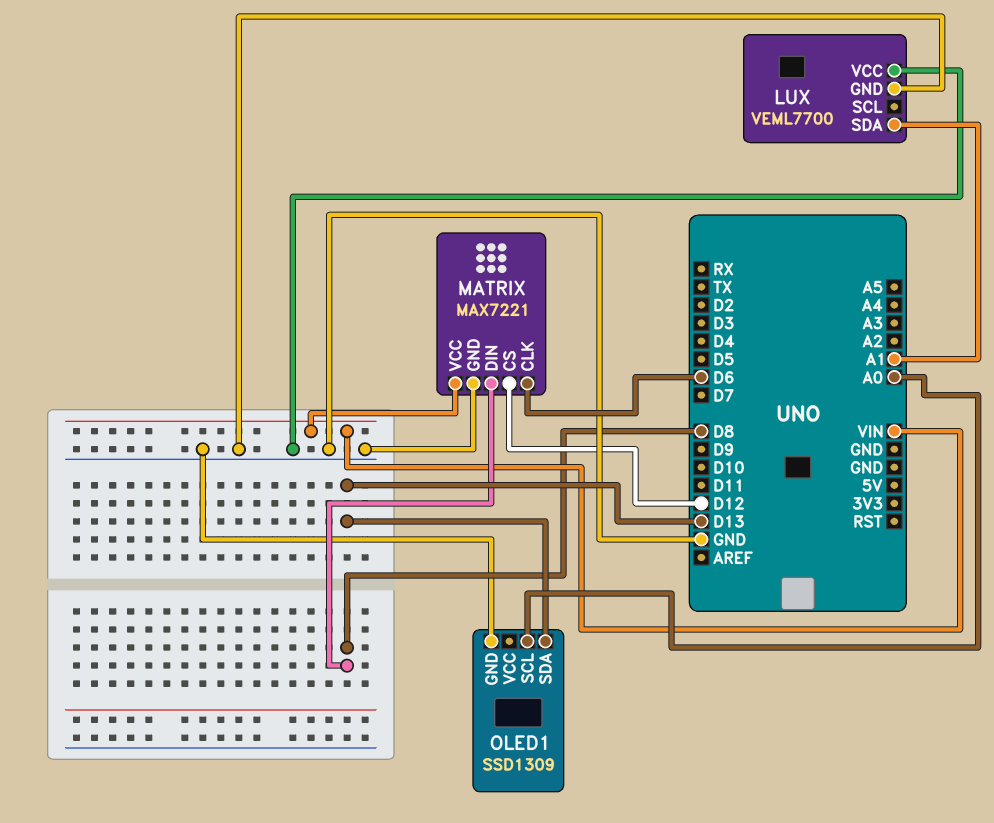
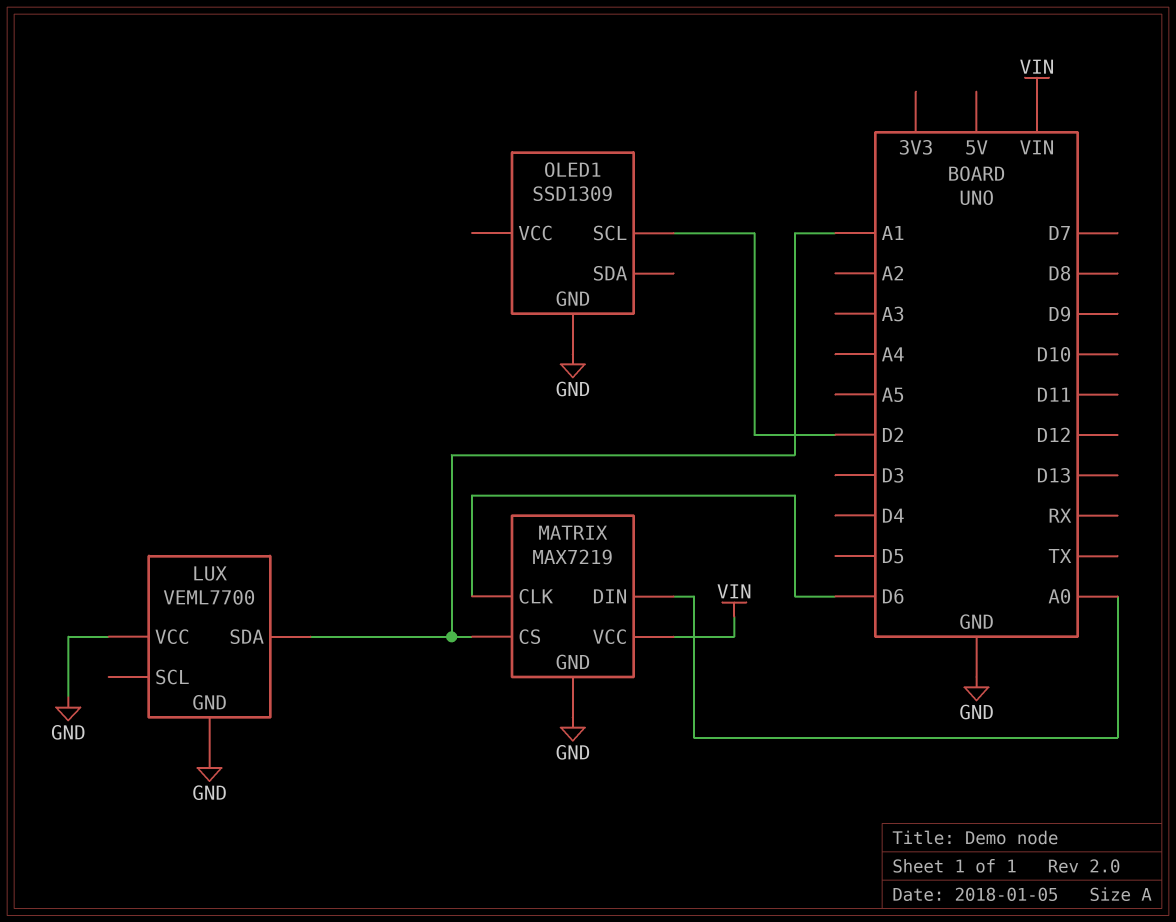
MATRIX: MAX7221 -> MAX7219
MATRIX pin CS: D12 -> A1
MATRIX pin DIN: D8 -> A0
OLED1 pin SCL: A0 -> D2
OLED1 pin SDA: D13 -> none

